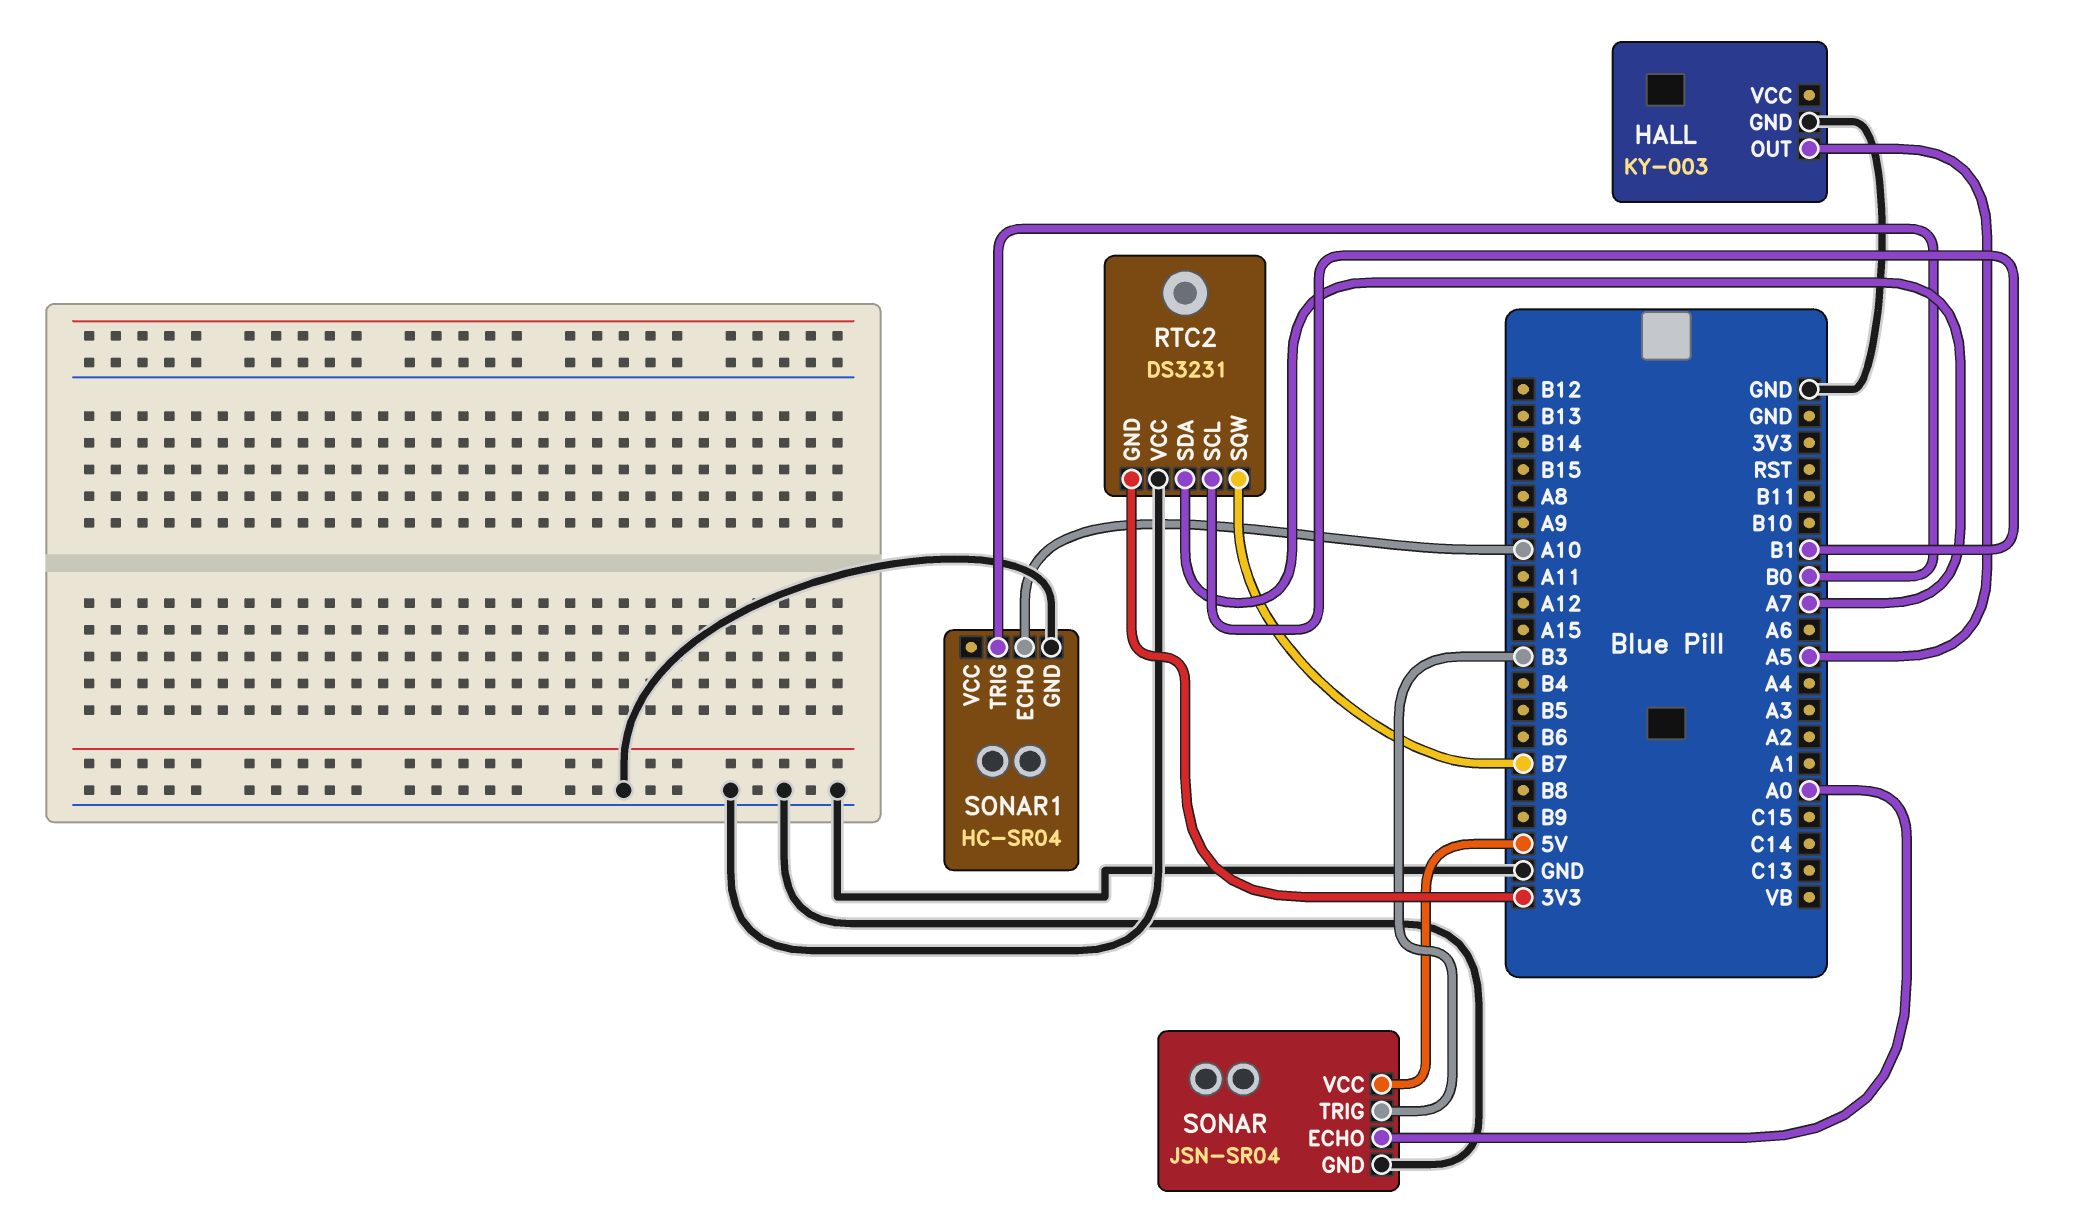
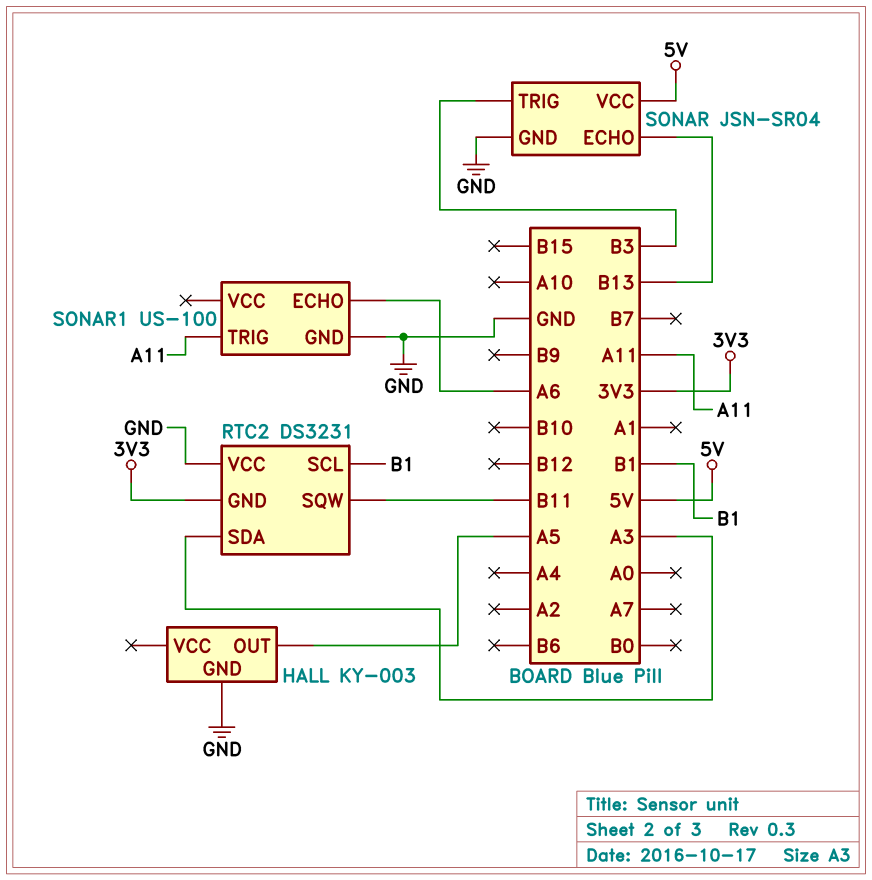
RTC2 pin SDA: A7 -> A3
RTC2 pin SQW: B7 -> B11
SONAR pin ECHO: A0 -> B13
SONAR1: HC-SR04 -> US-100
SONAR1 pin ECHO: A10 -> A6
SONAR1 pin TRIG: B0 -> A11

